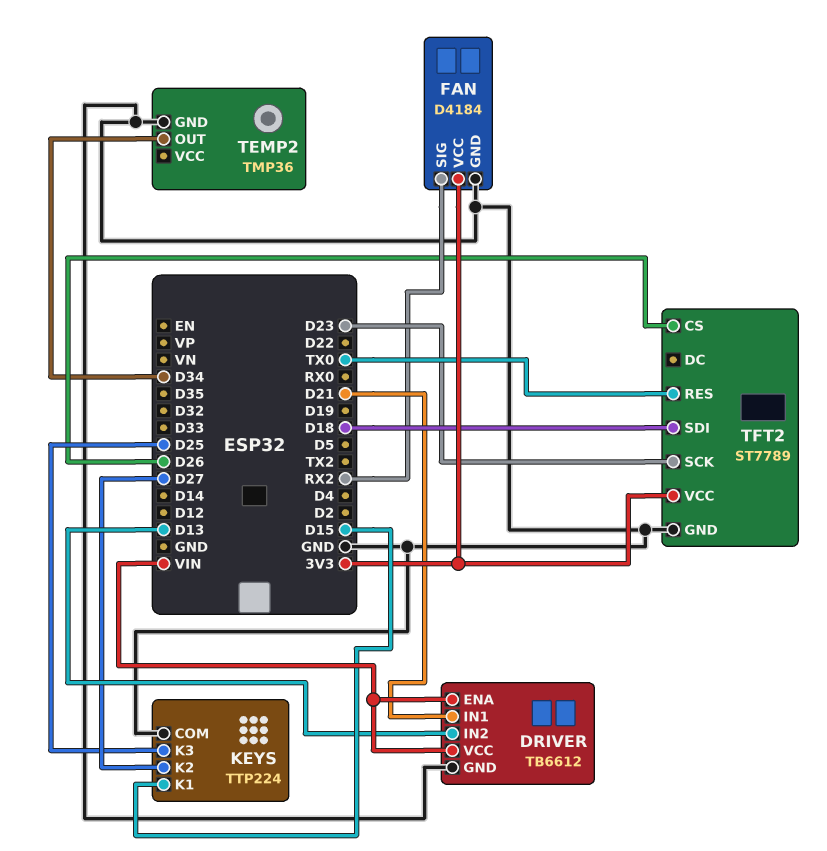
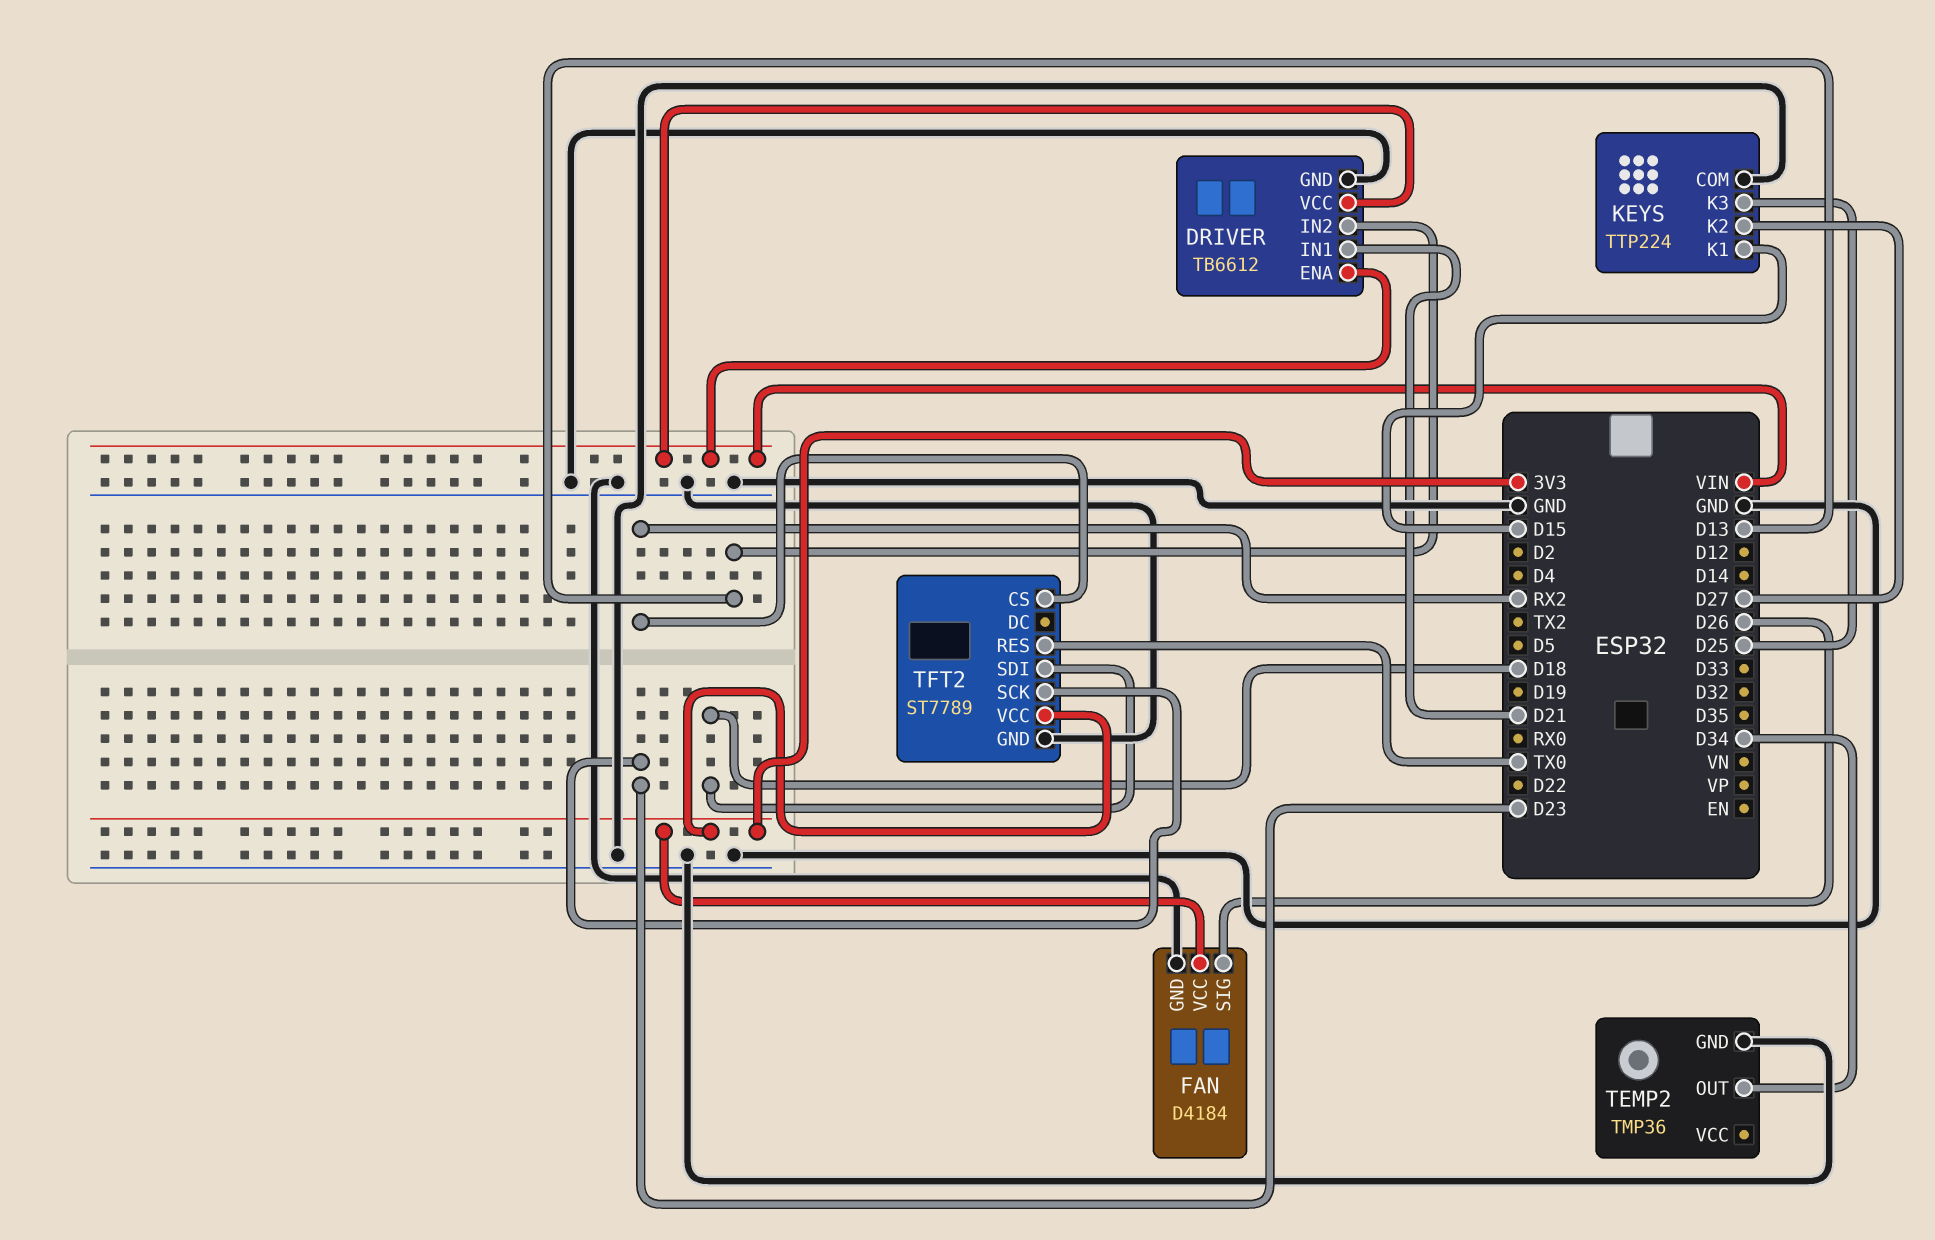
FAN pin SIG: RX2 -> D26
TFT2 pin CS: D26 -> RX2

